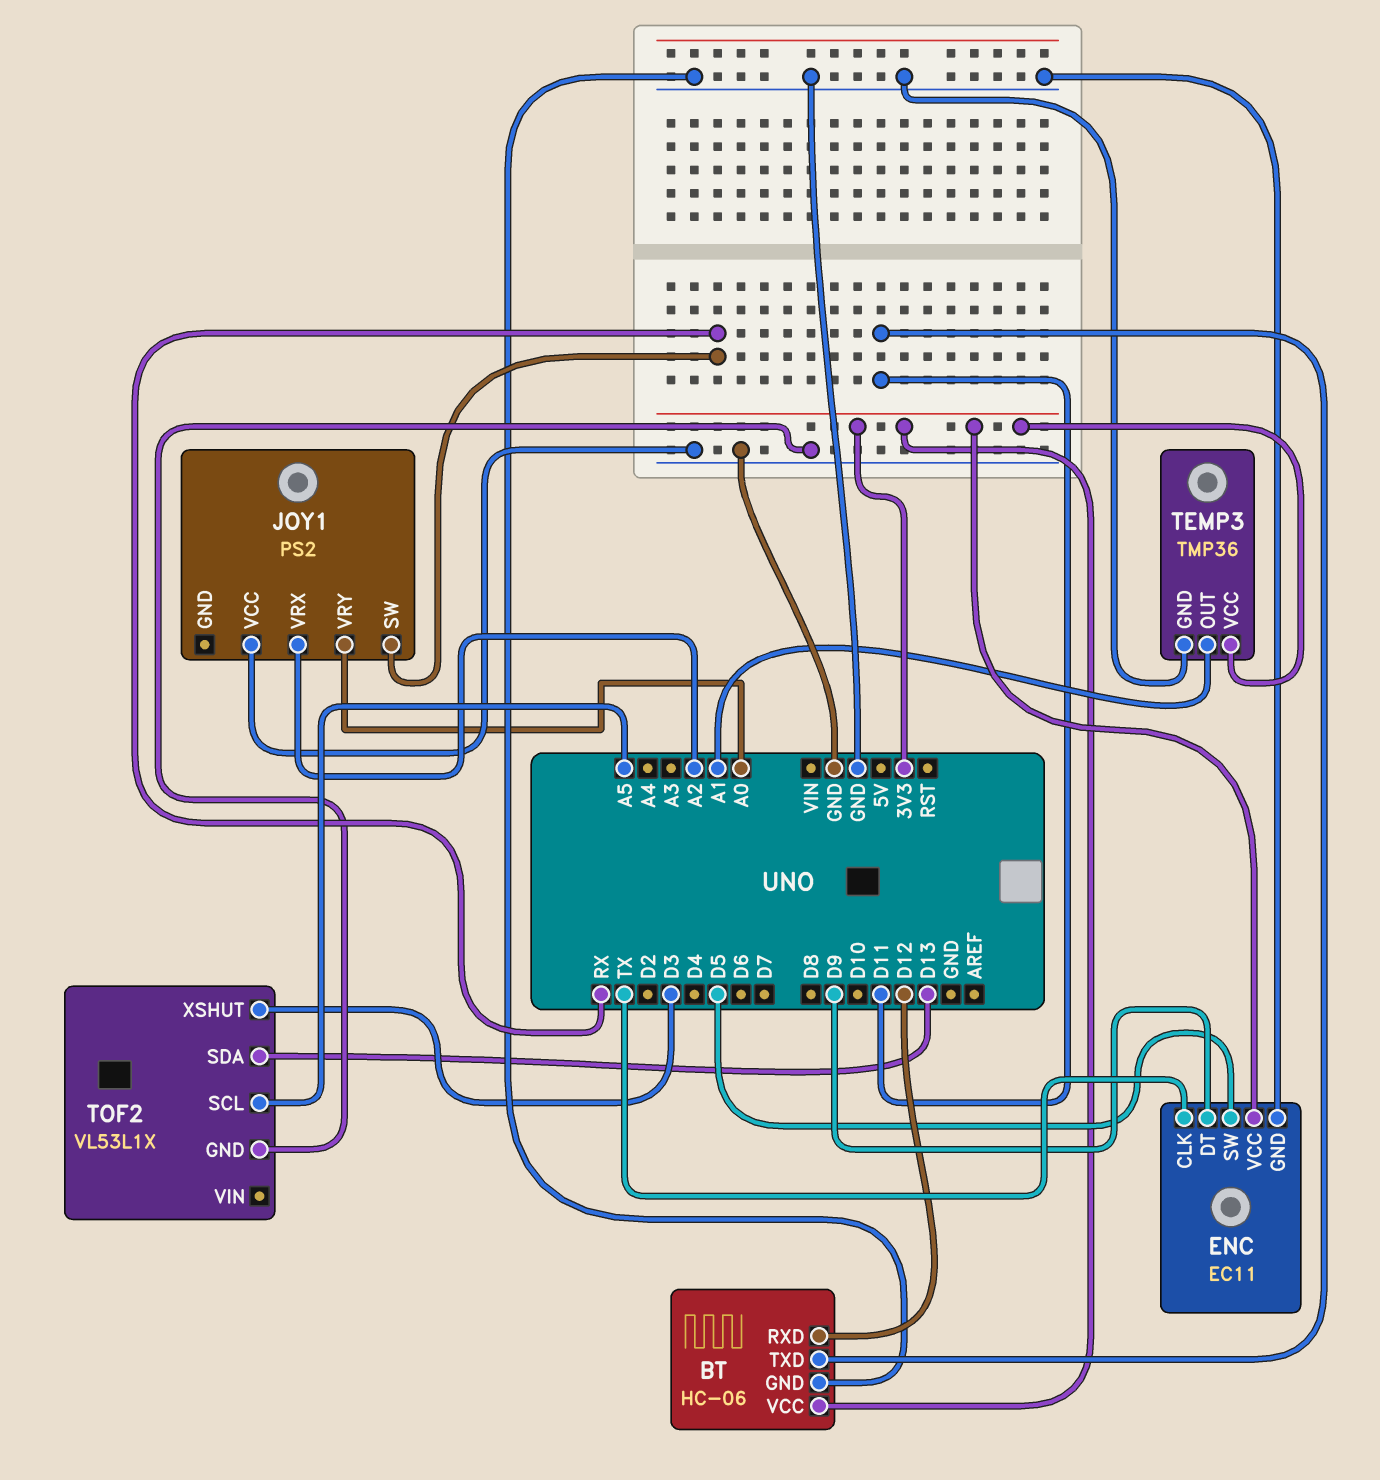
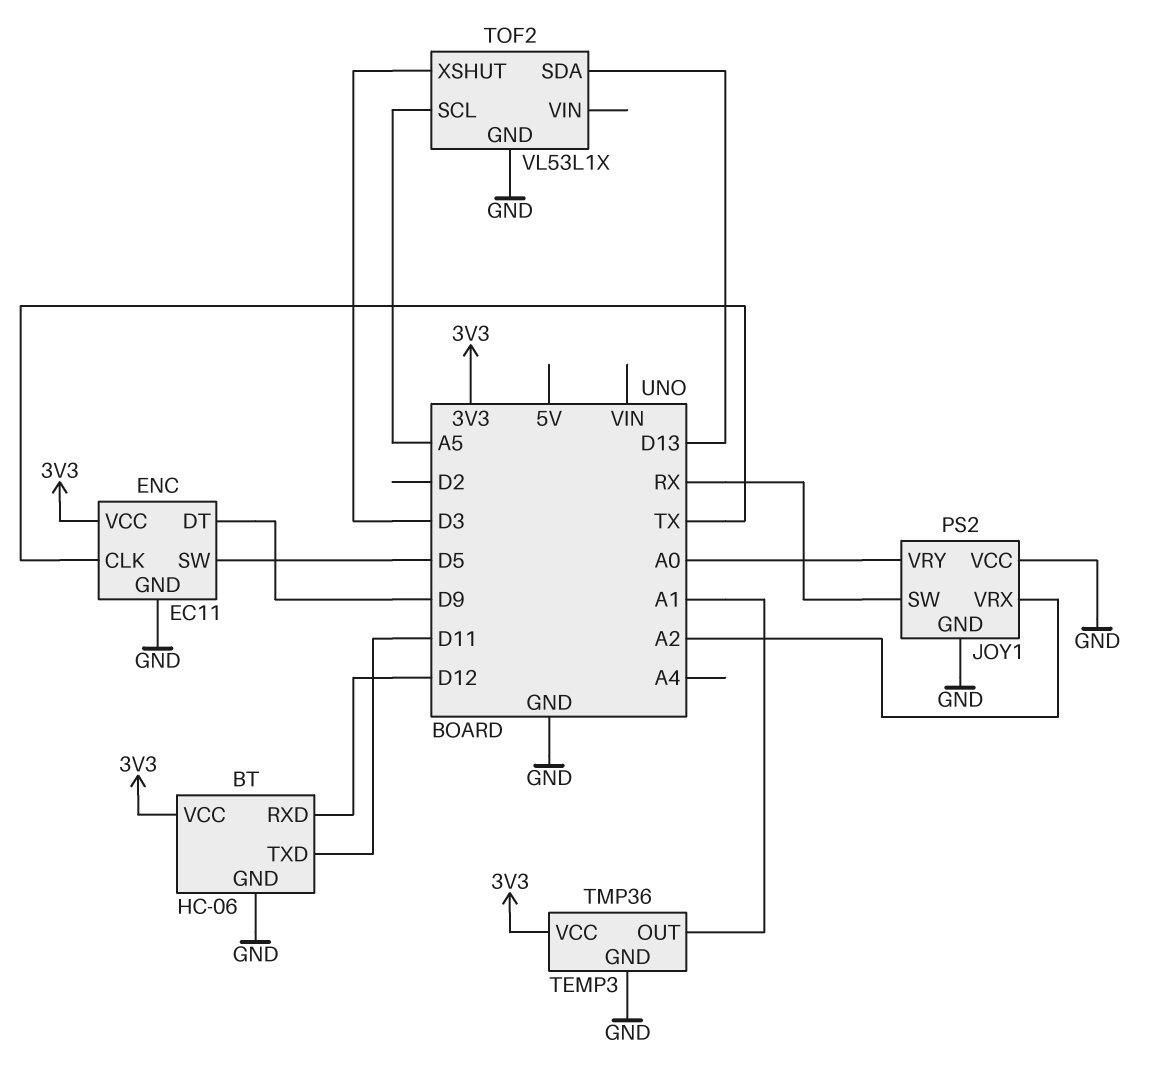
JOY1 pin GND: none -> GND

